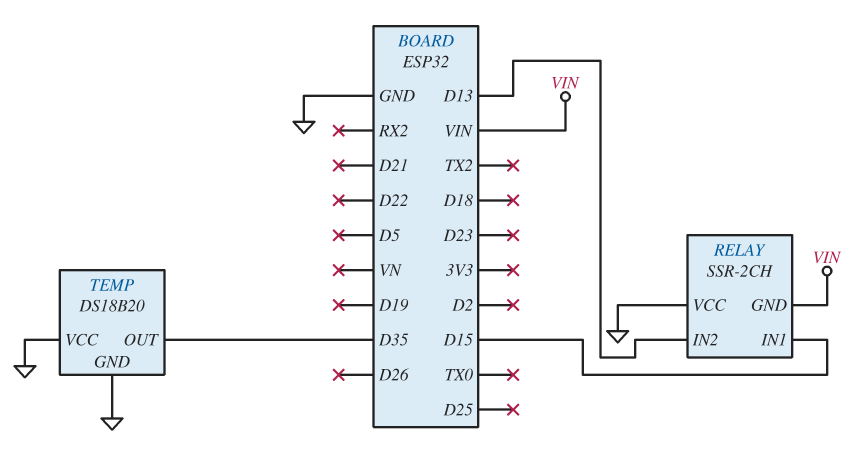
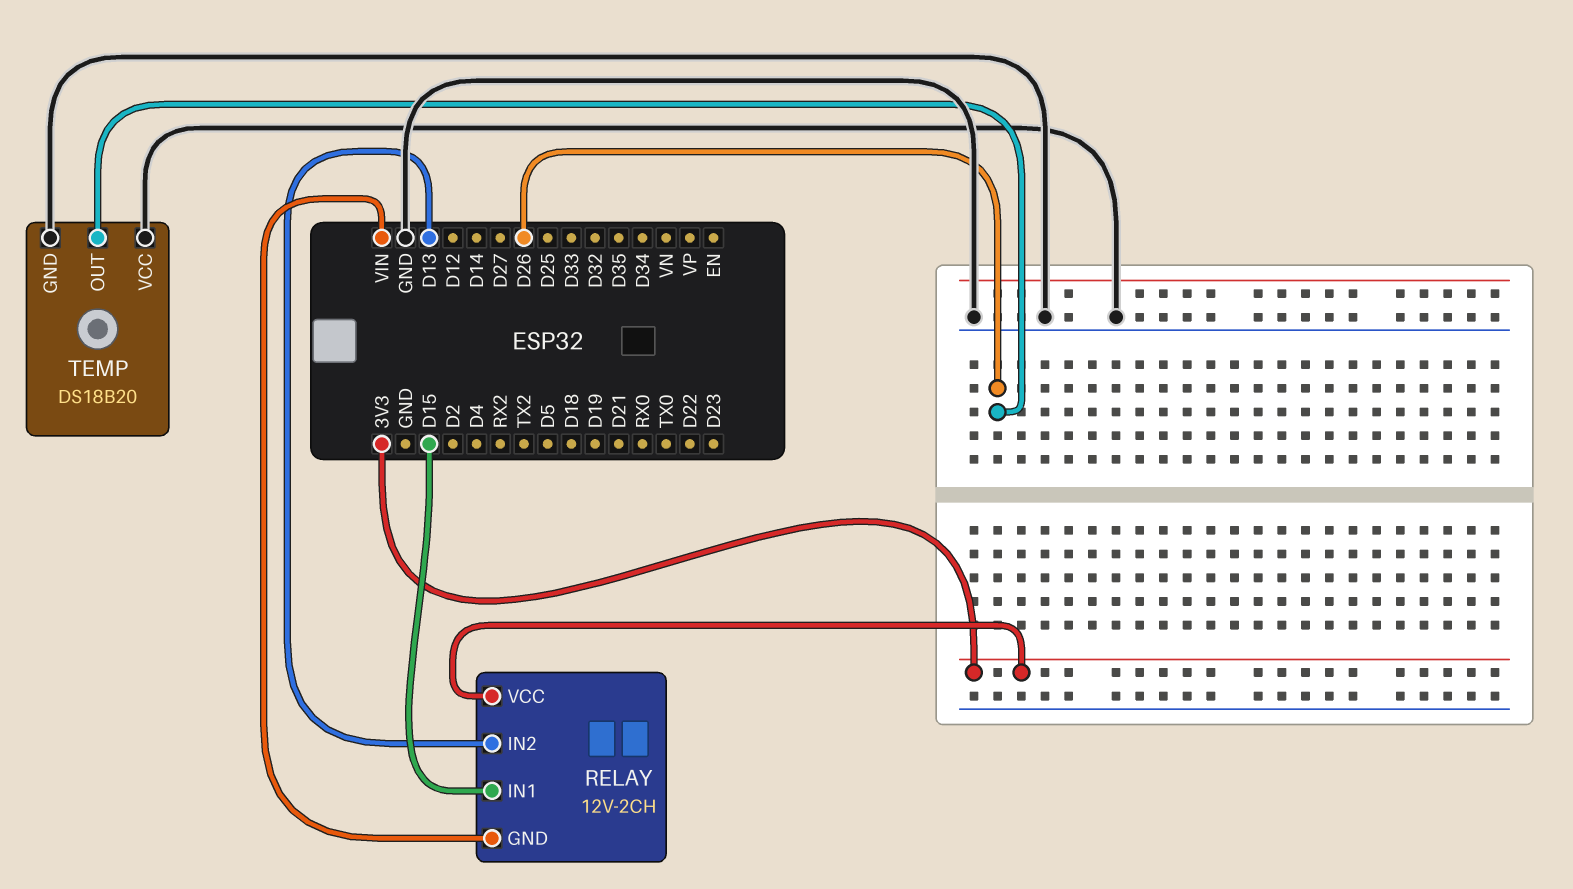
RELAY: SSR-2CH -> 12V-2CH
RELAY pin VCC: GND -> 3V3
TEMP pin OUT: D35 -> D26

